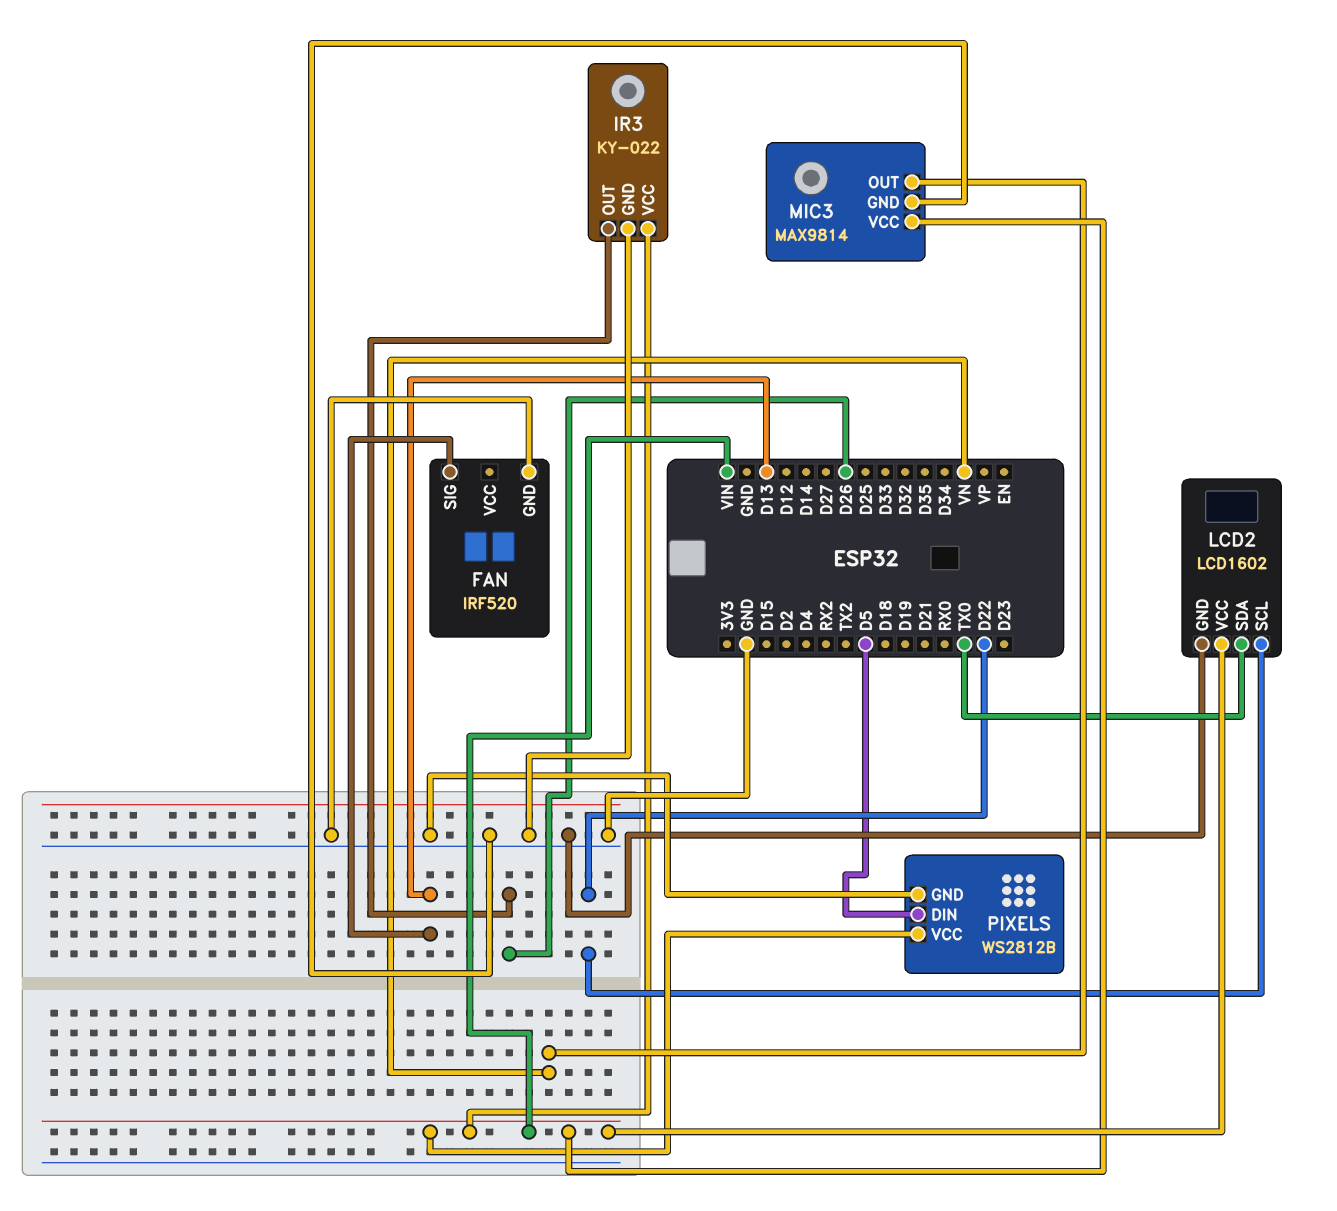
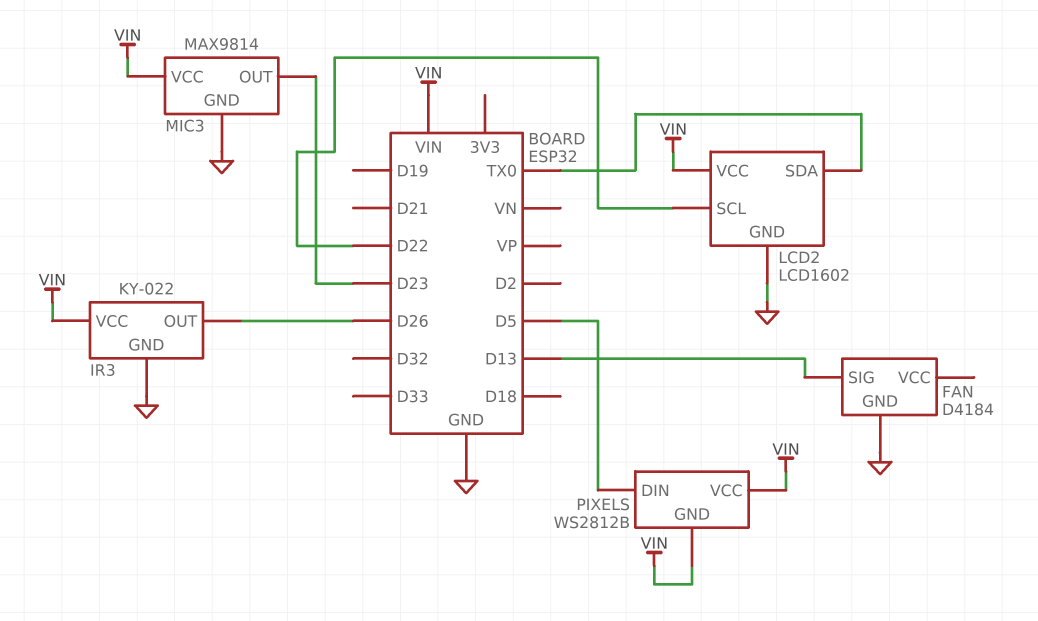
FAN: IRF520 -> D4184
MIC3 pin OUT: VN -> D23
PIXELS pin GND: GND -> VIN

